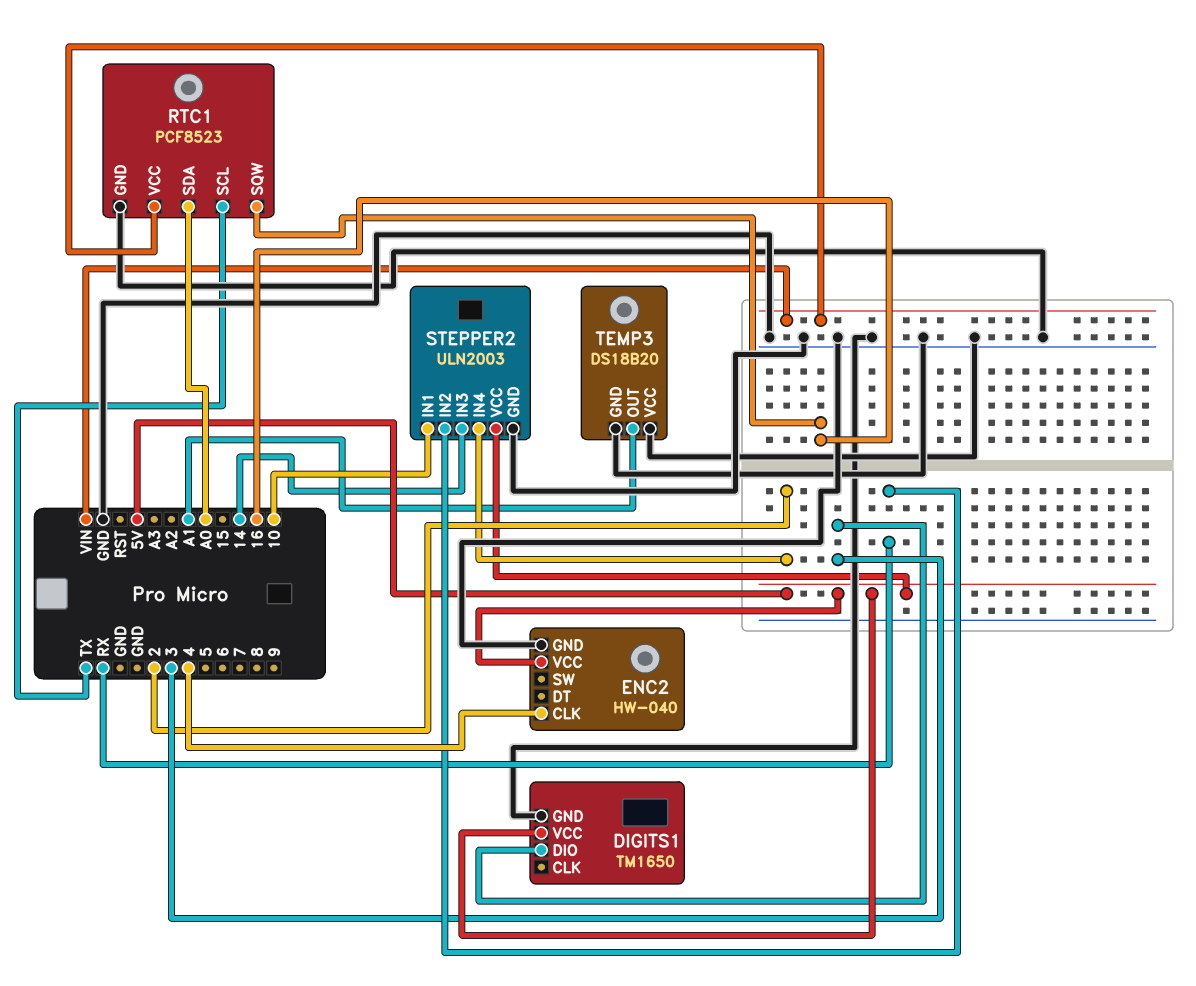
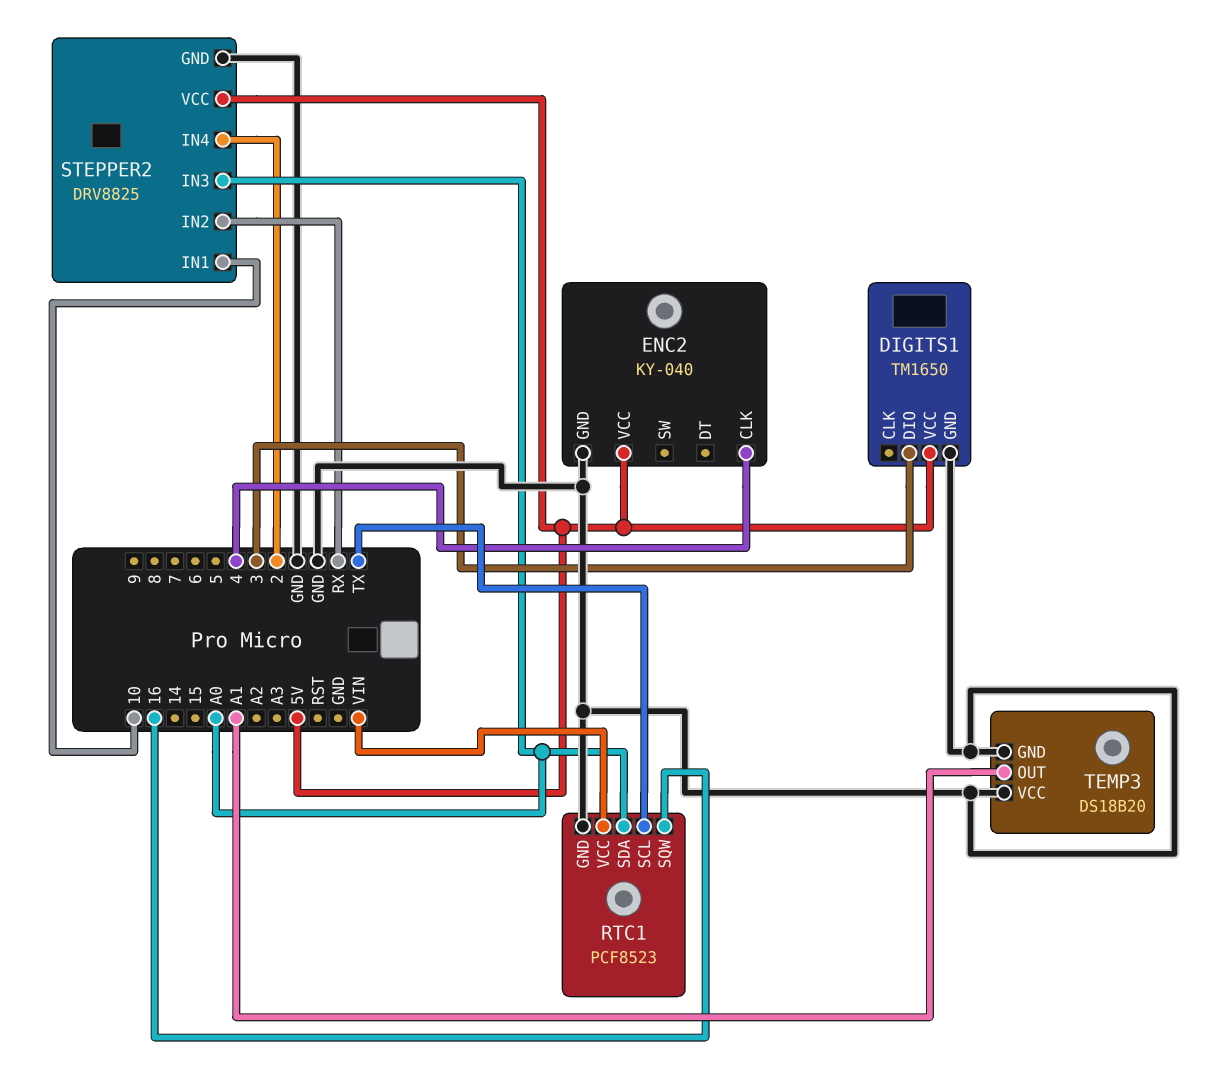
ENC2: HW-040 -> KY-040
STEPPER2: ULN2003 -> DRV8825
STEPPER2 pin IN3: 14 -> A0

